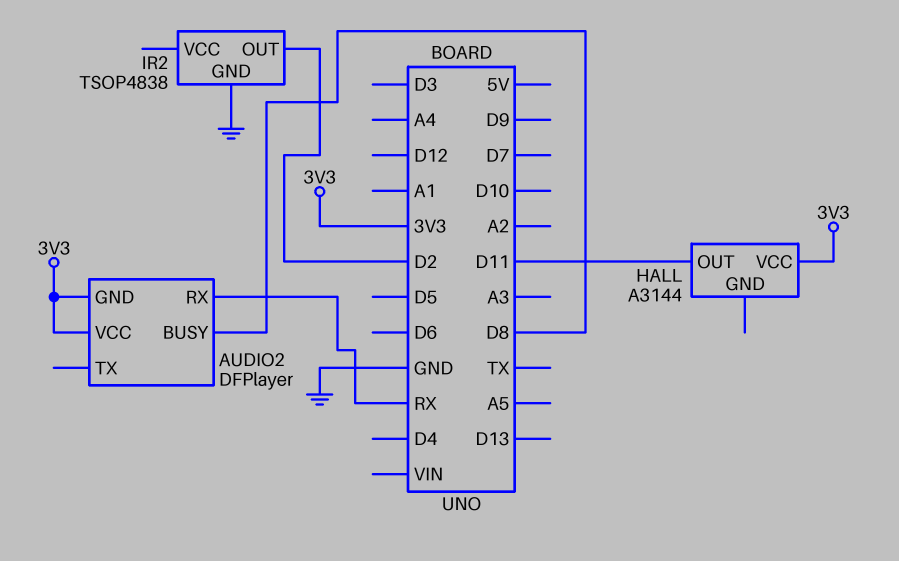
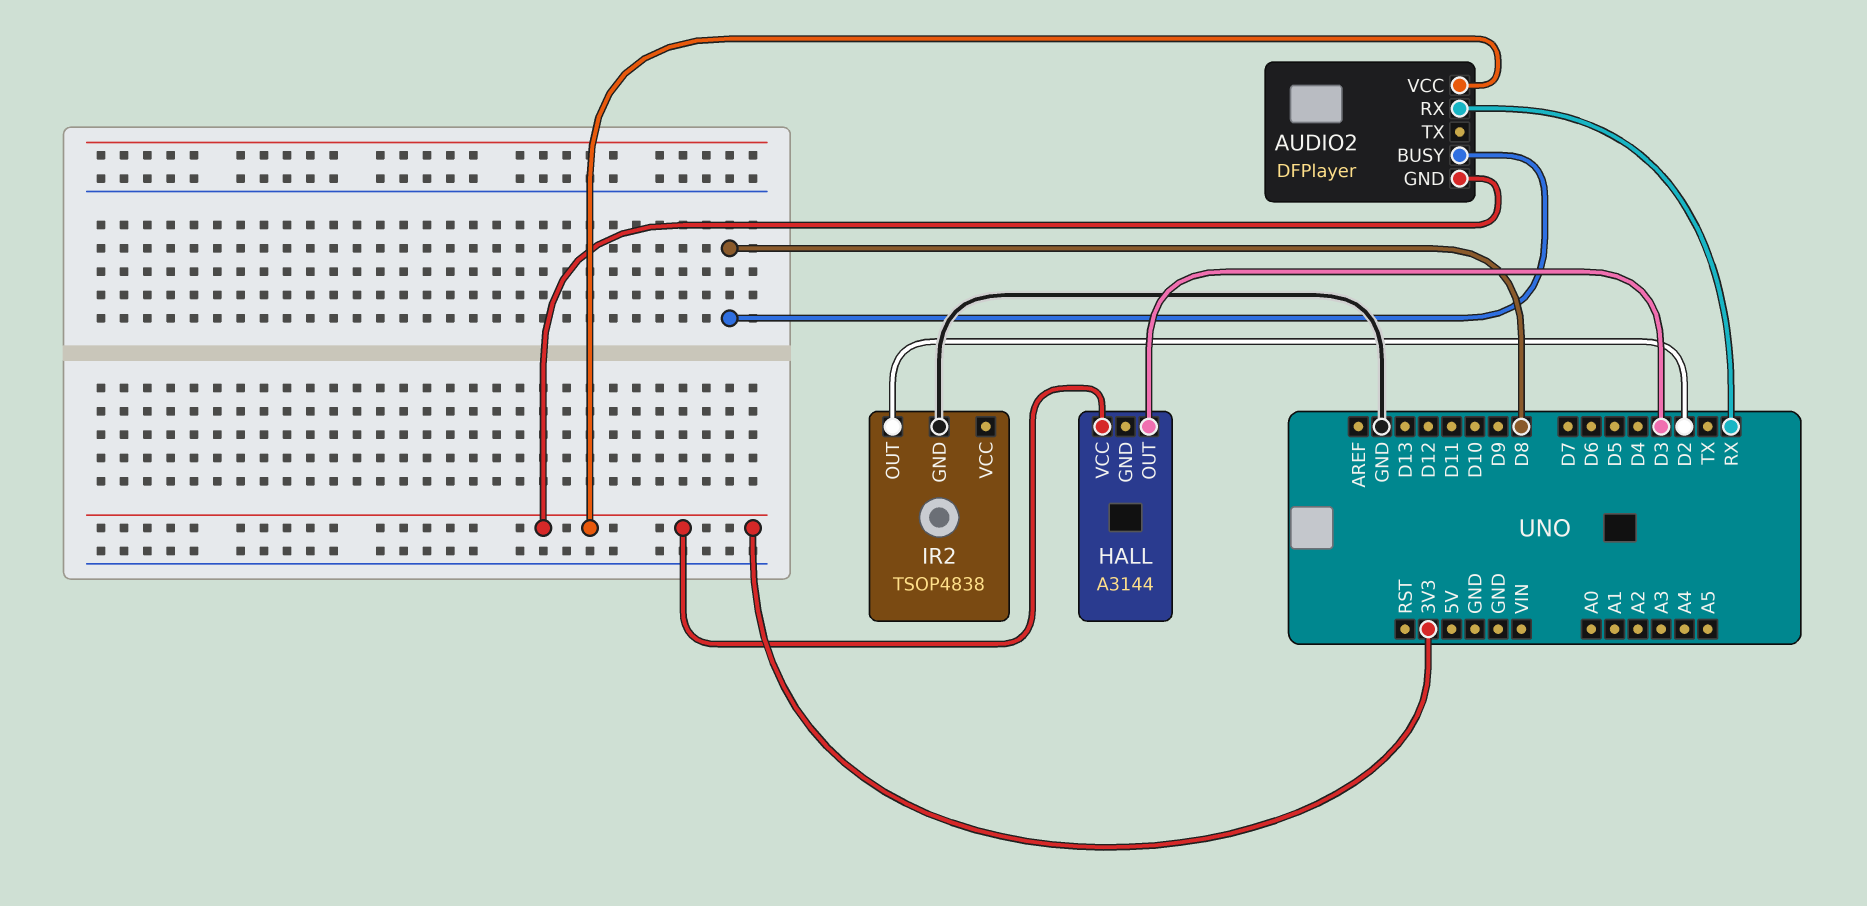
HALL pin OUT: D11 -> D3

